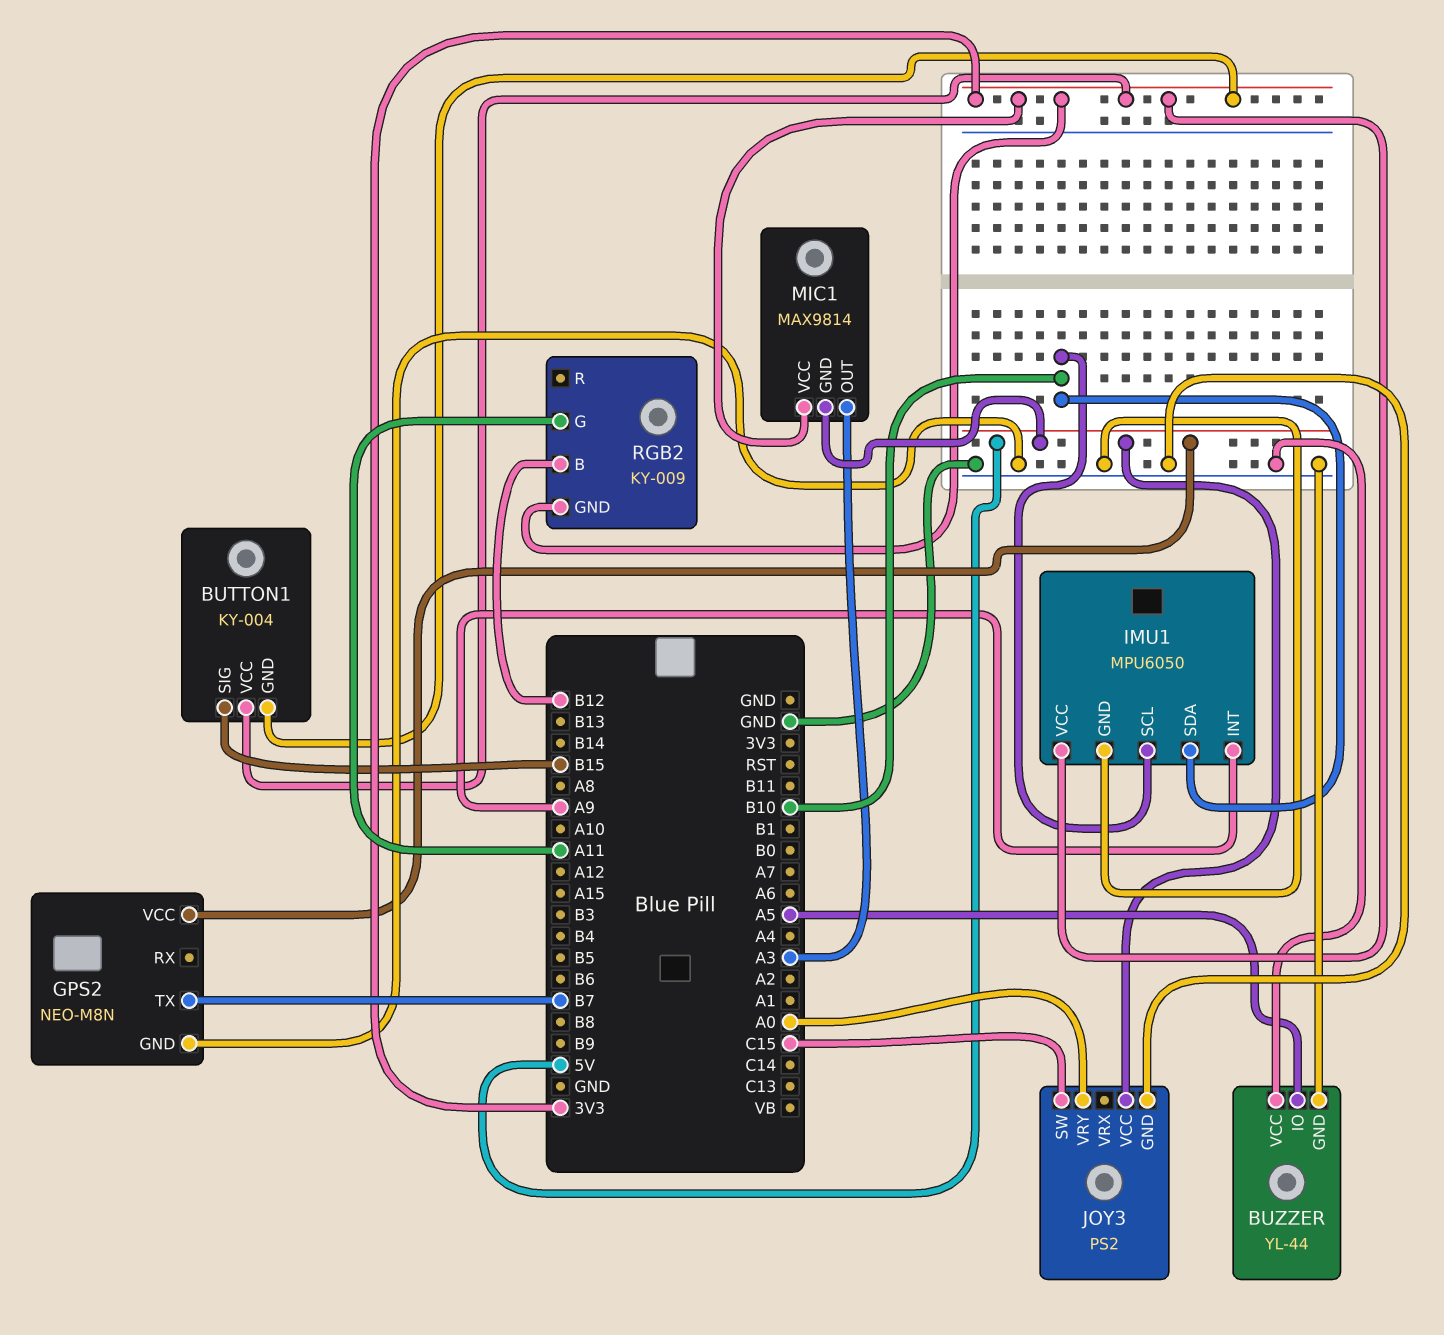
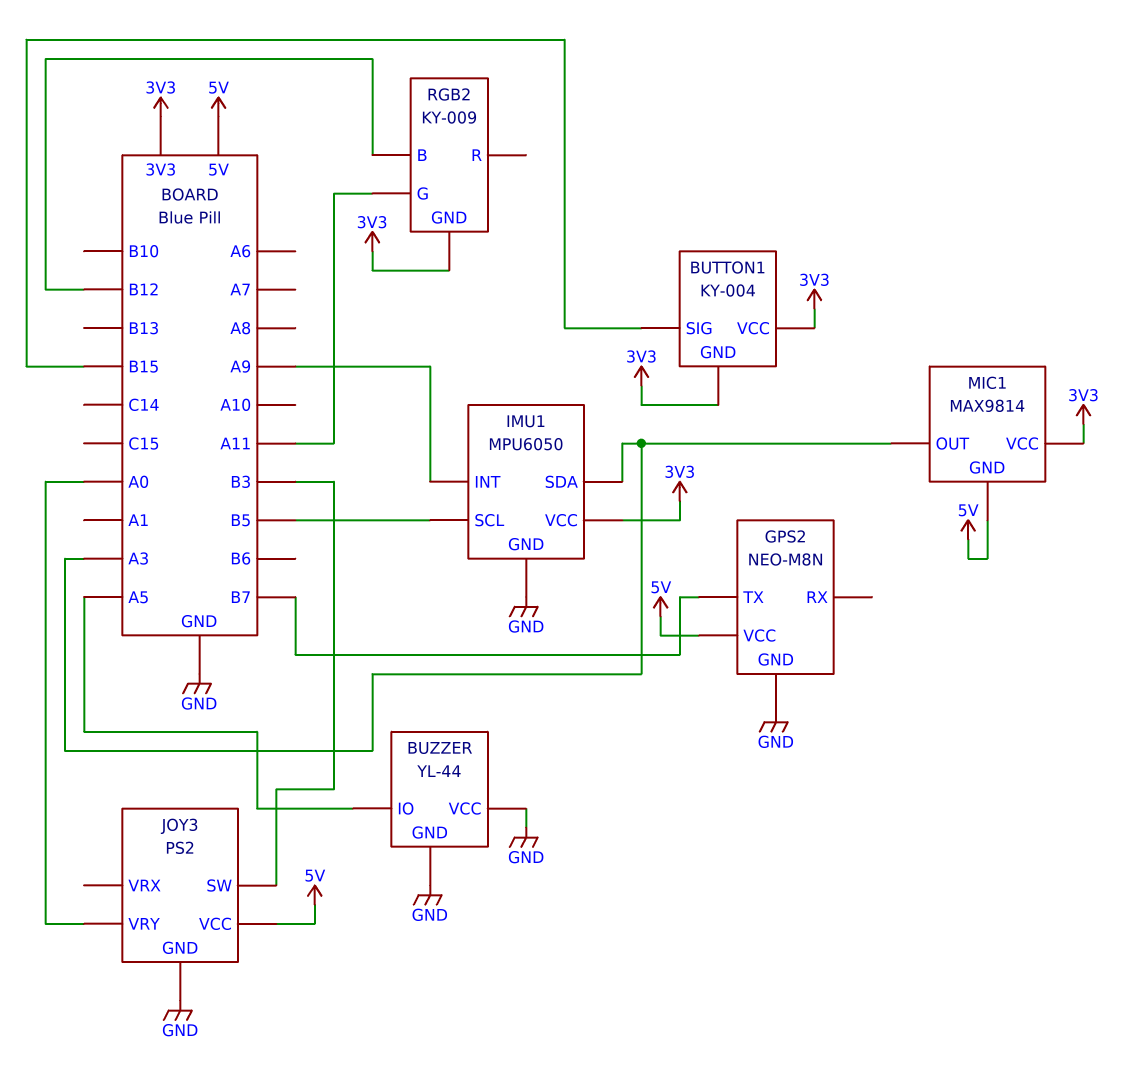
IMU1 pin SCL: B10 -> B5
IMU1 pin SDA: B10 -> A3
JOY3 pin SW: C15 -> B3

